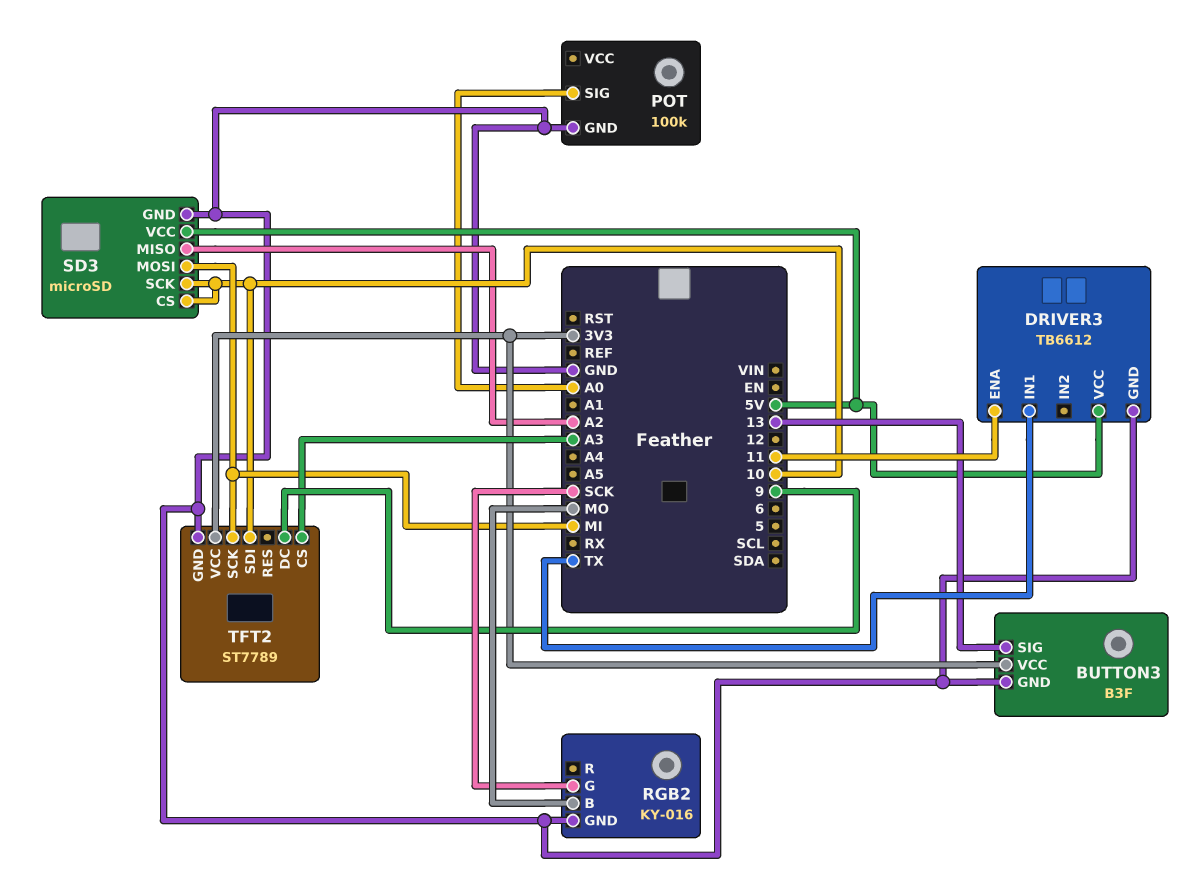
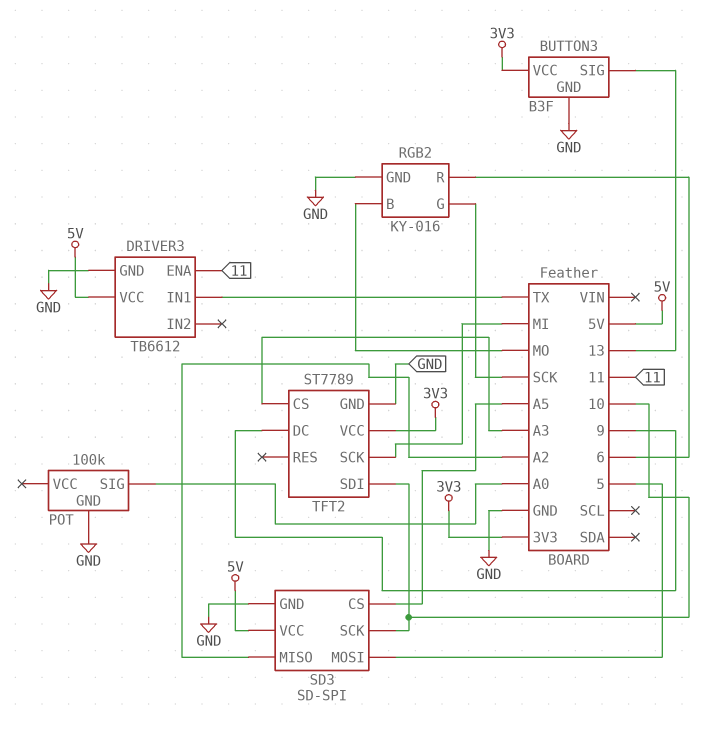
RGB2 pin R: none -> 6
SD3: microSD -> SD-SPI
SD3 pin CS: 10 -> A5
SD3 pin MOSI: MI -> 5

